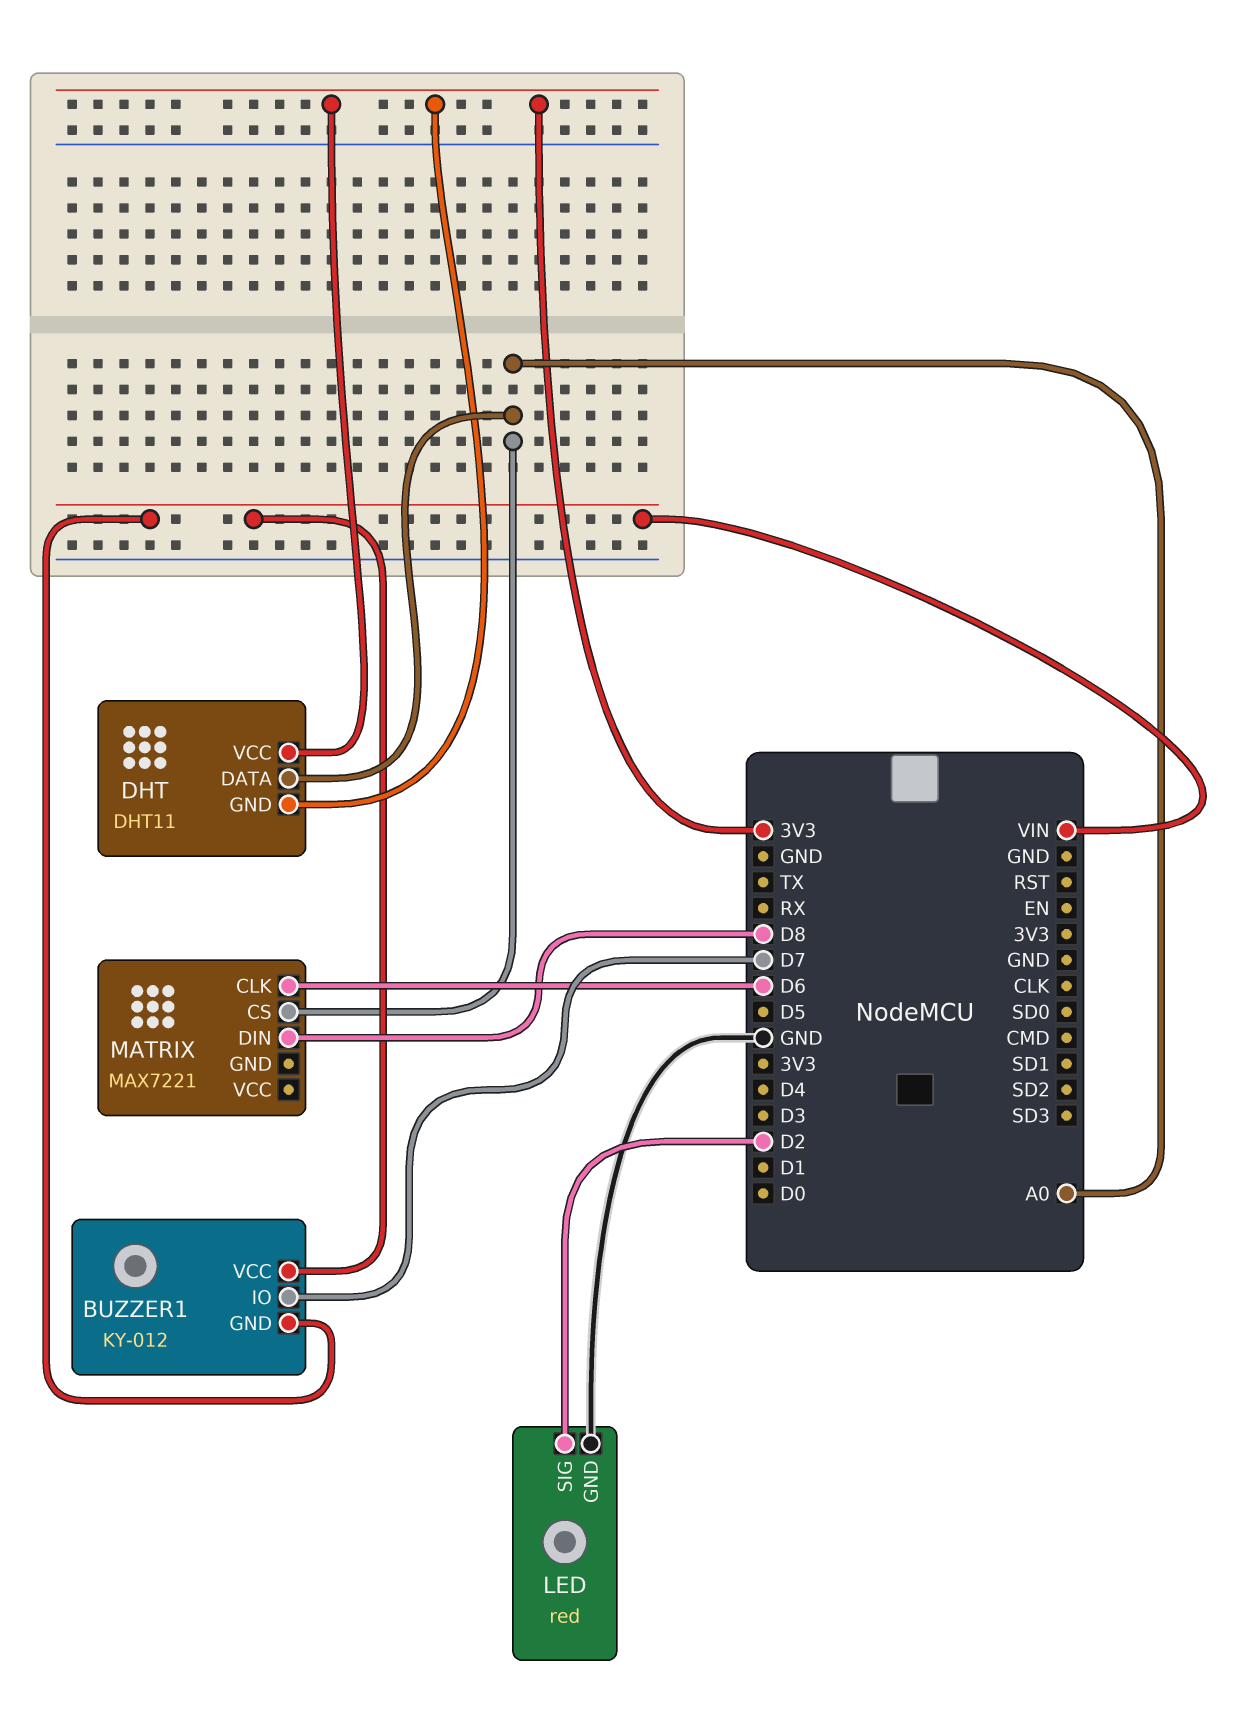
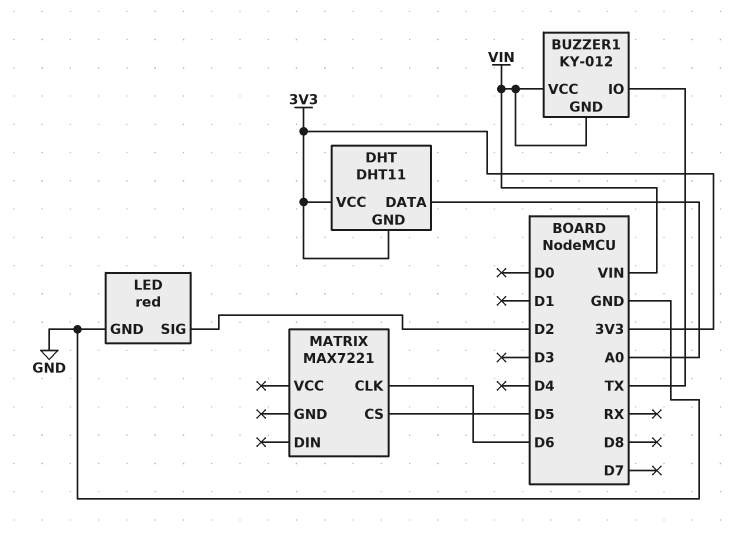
BUZZER1 pin IO: D7 -> TX
MATRIX pin CS: A0 -> D5
MATRIX pin DIN: D8 -> none

